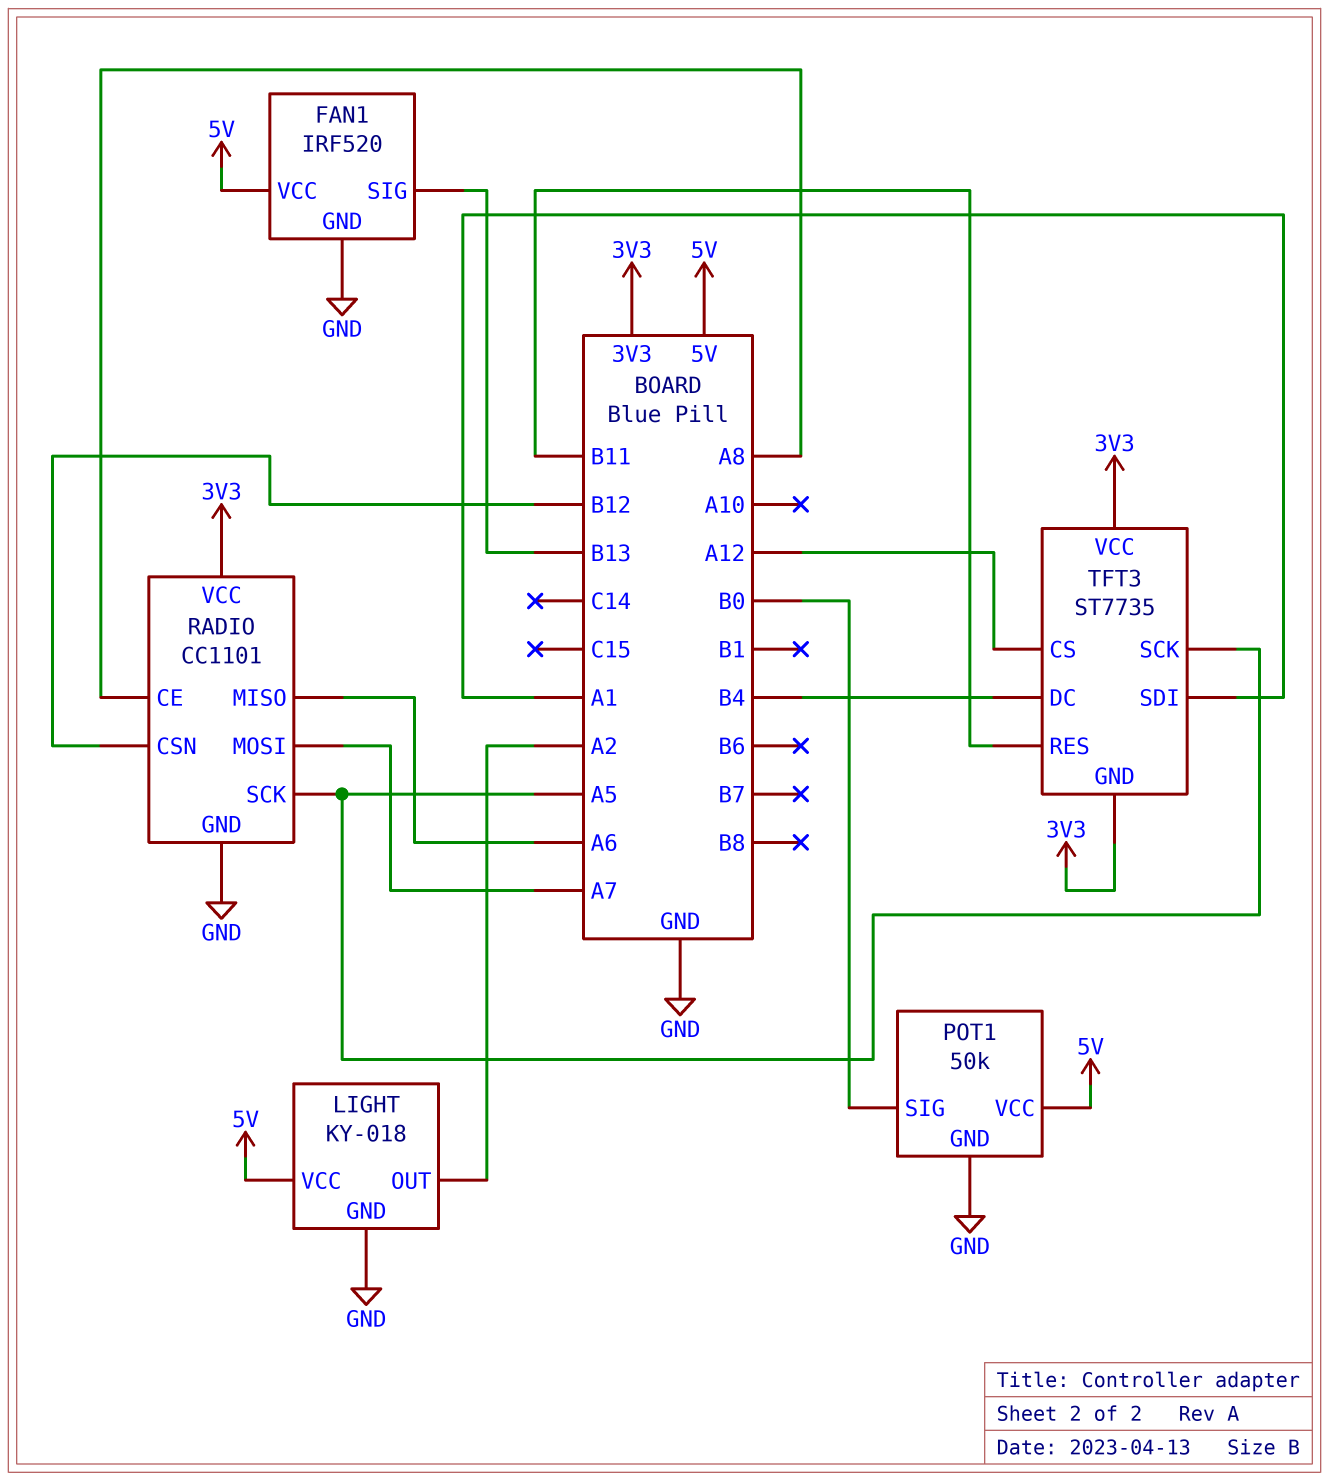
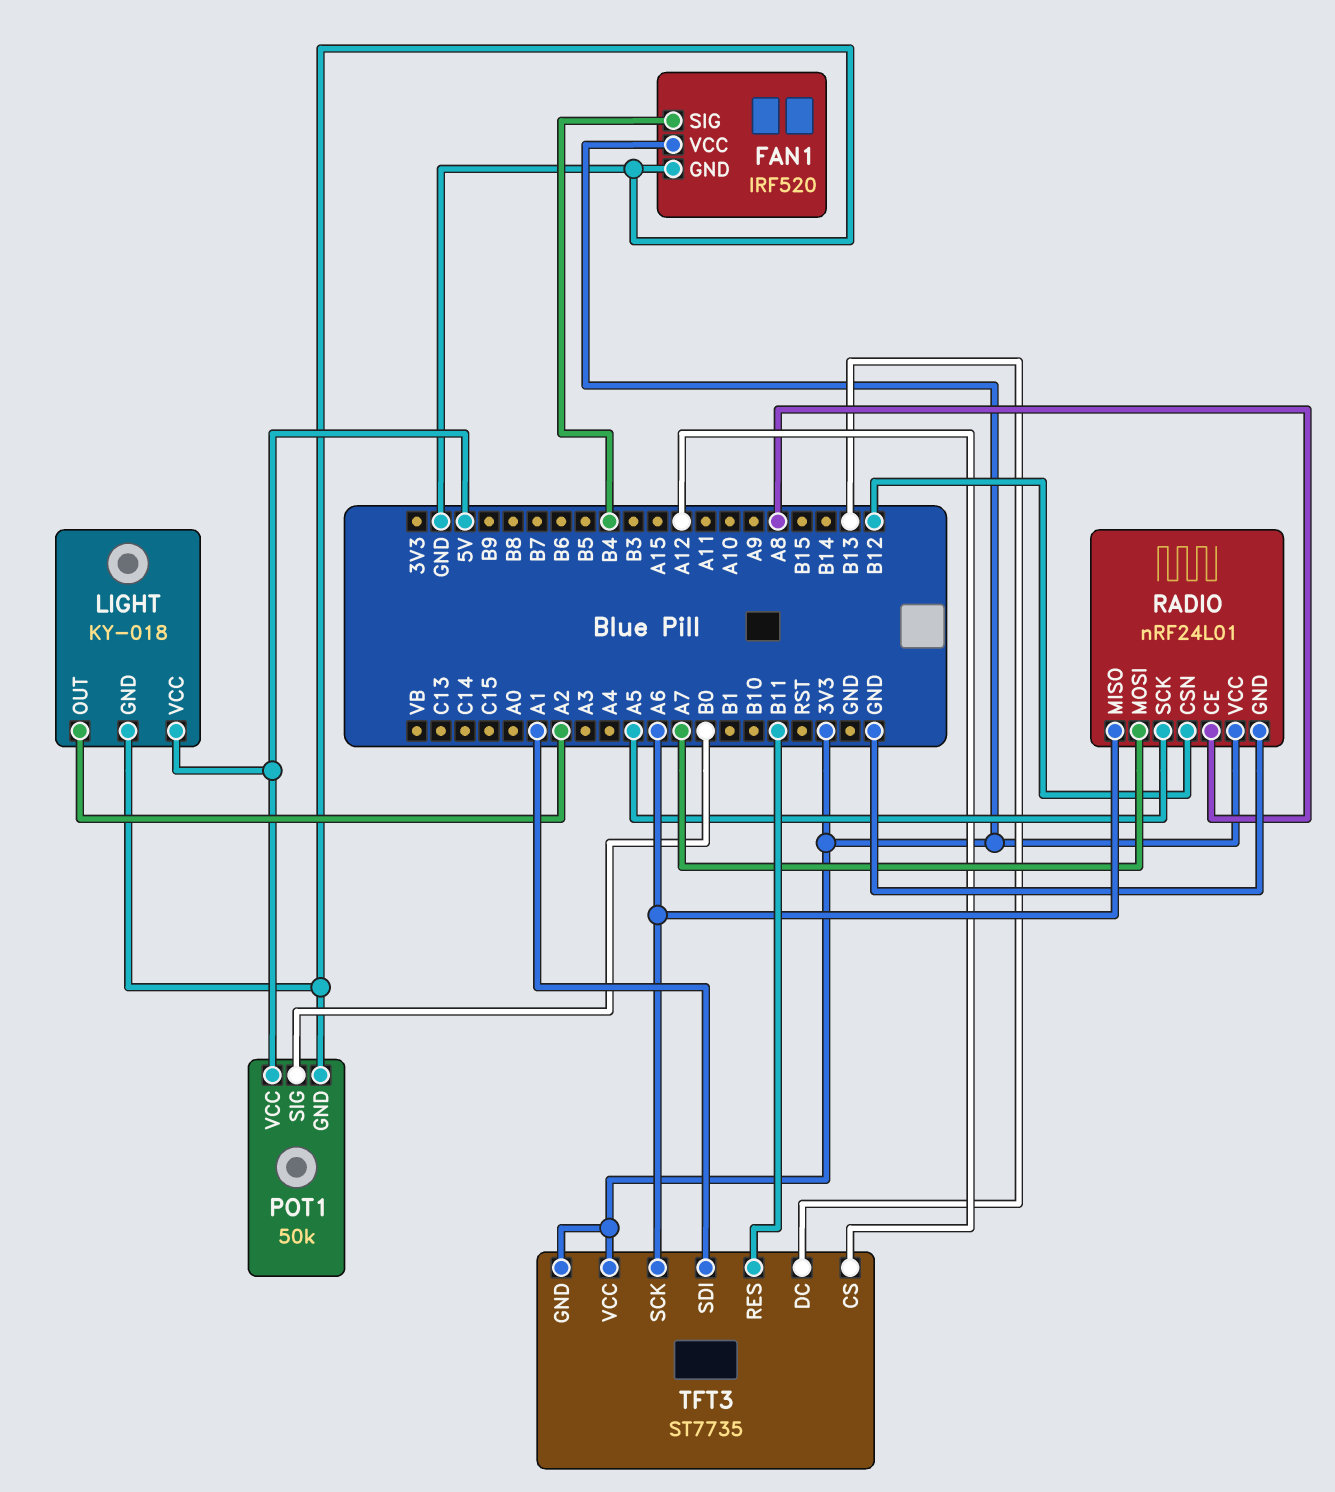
FAN1 pin SIG: B13 -> B4
FAN1 pin VCC: 5V -> 3V3
RADIO: CC1101 -> nRF24L01
TFT3 pin DC: B4 -> B13
TFT3 pin SCK: A5 -> A6

